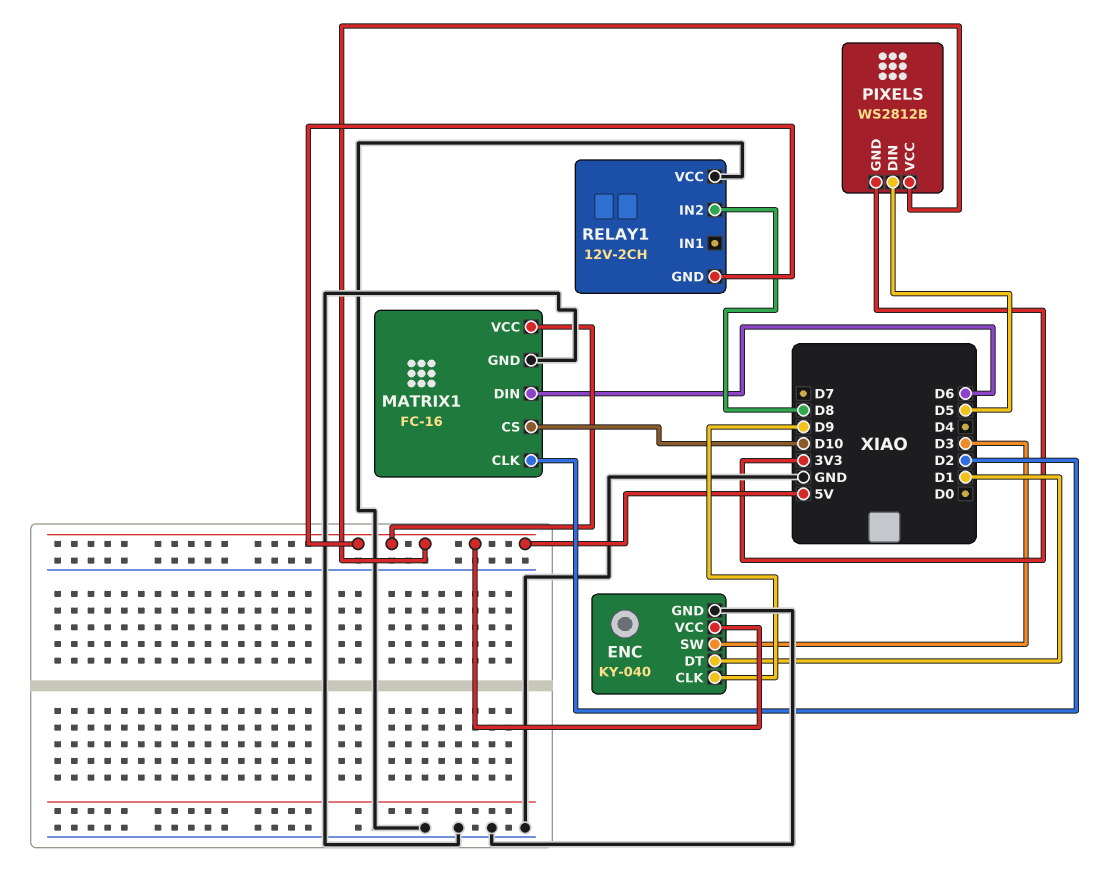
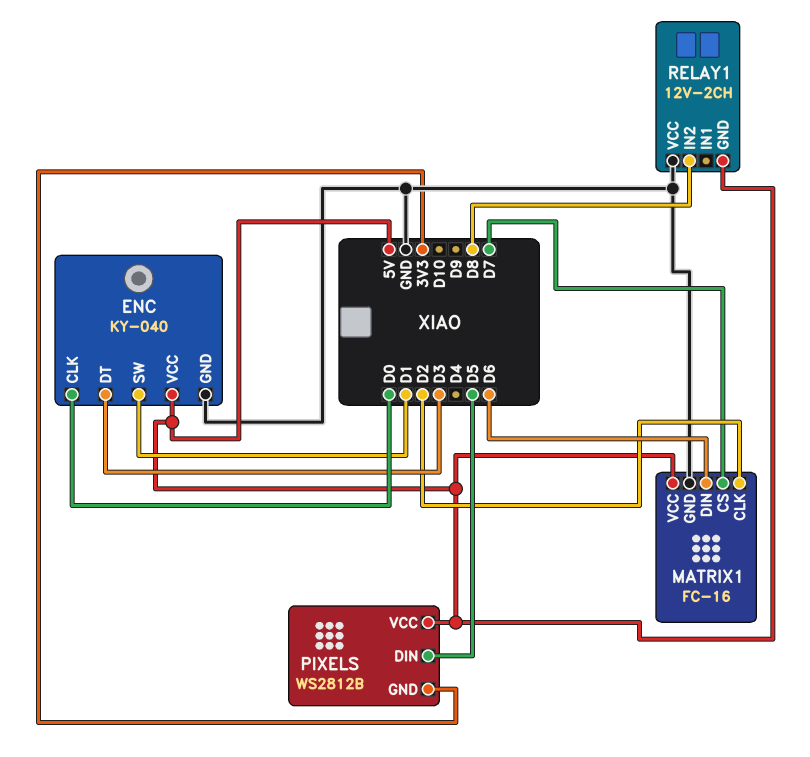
ENC pin CLK: D9 -> D0
ENC pin DT: D1 -> D3
ENC pin SW: D3 -> D1
MATRIX1 pin CS: D10 -> D7

